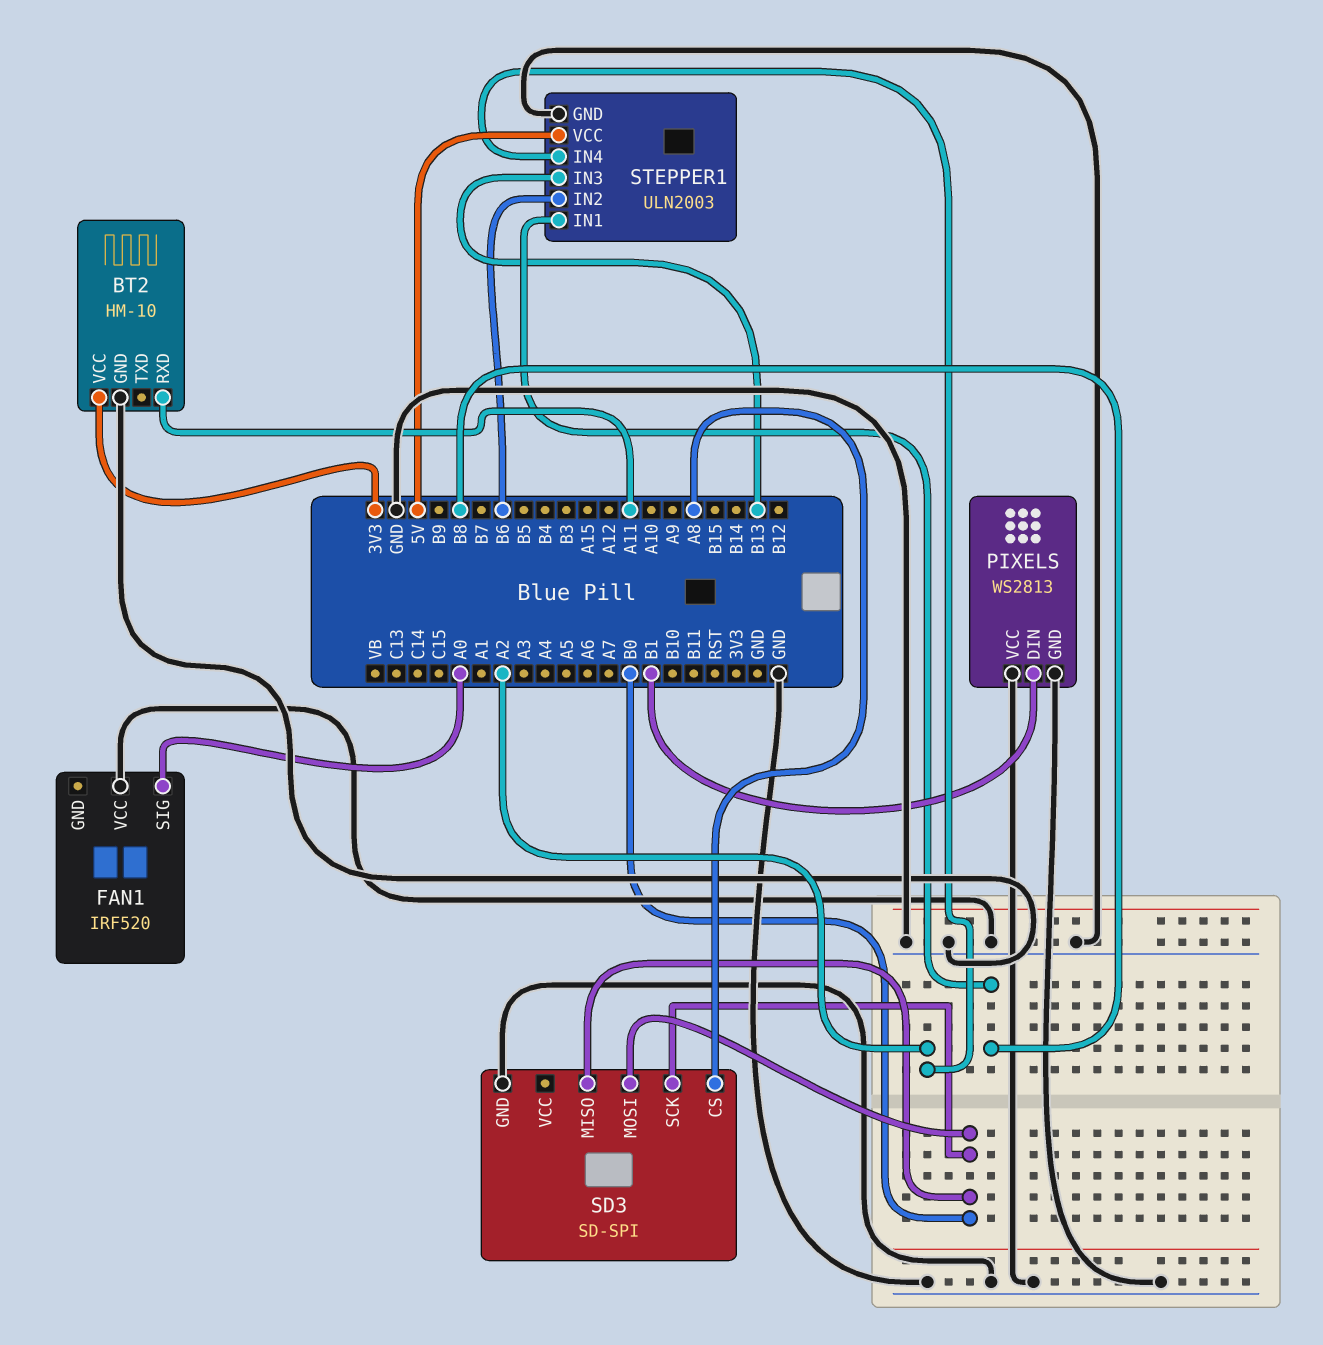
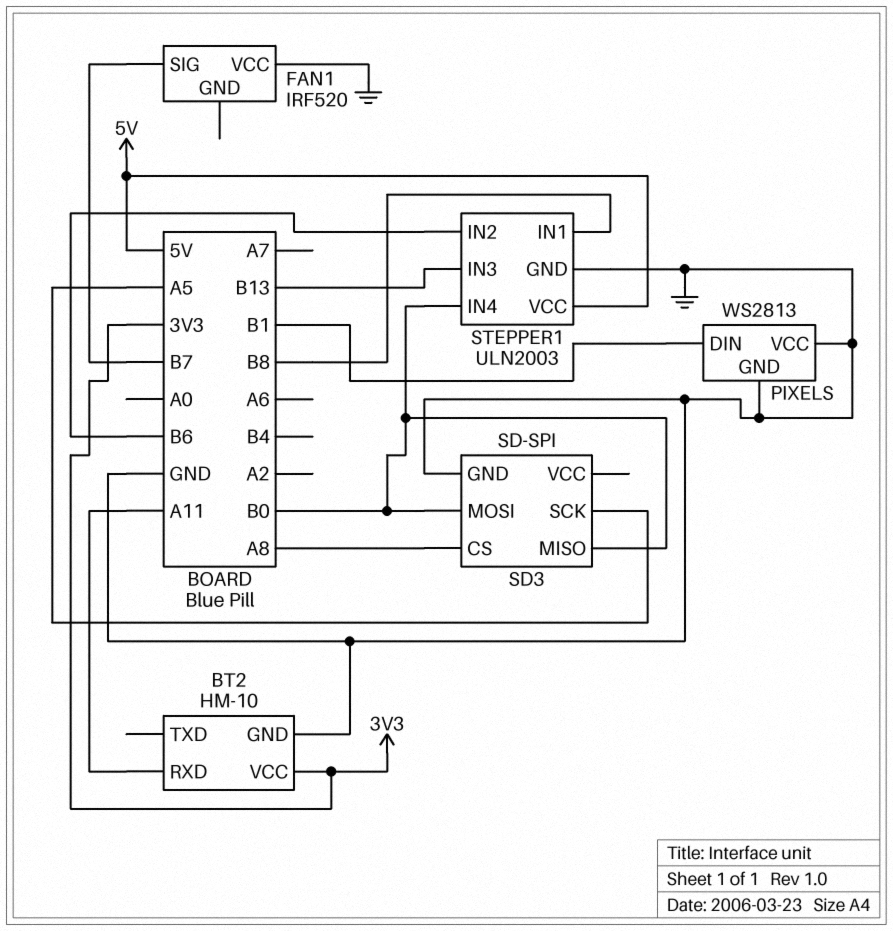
FAN1 pin SIG: A0 -> B7
SD3 pin SCK: B0 -> A5
STEPPER1 pin IN4: A2 -> B0

